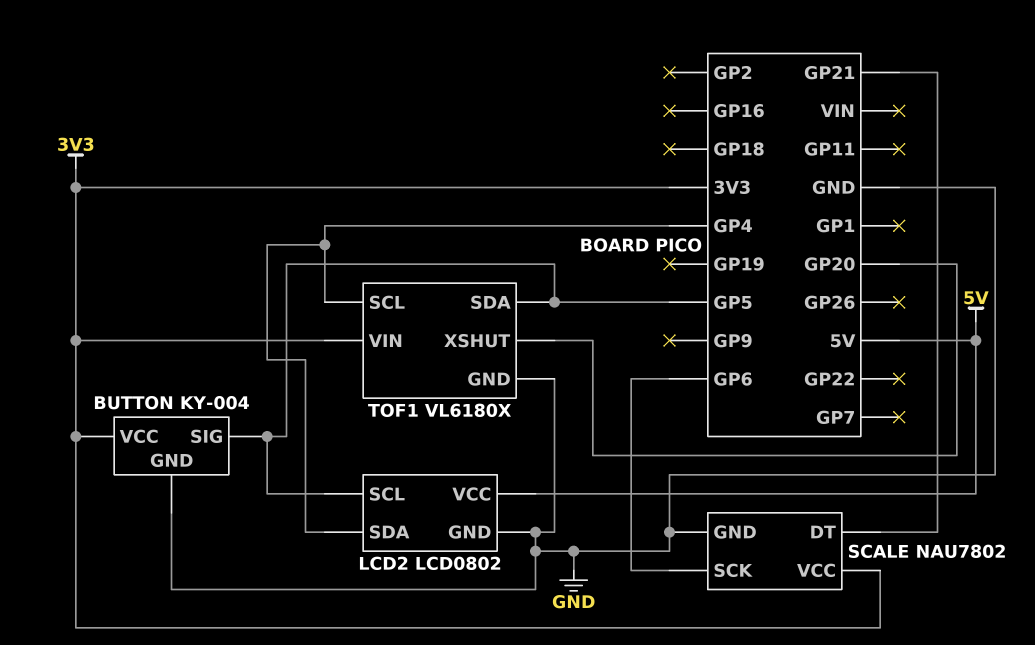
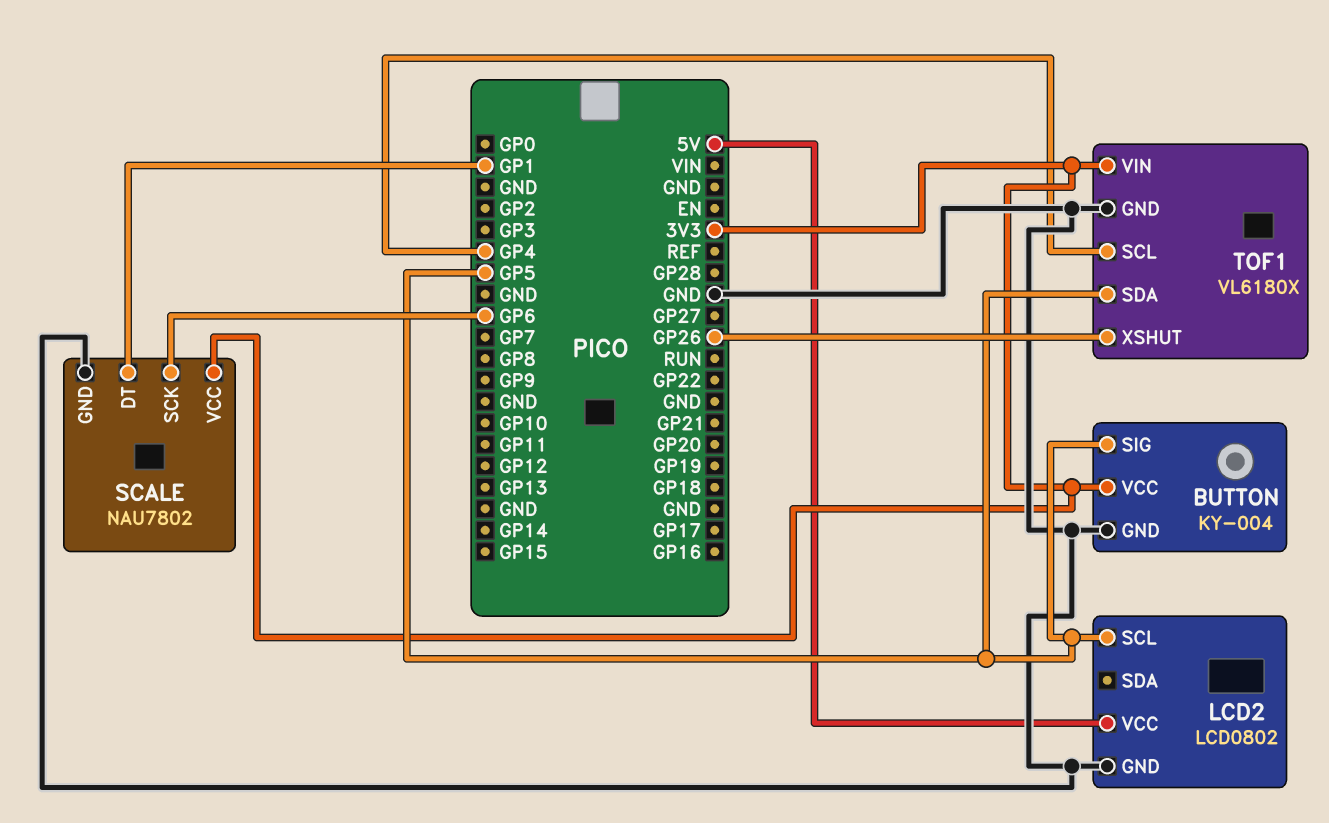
LCD2 pin SDA: GP4 -> none
SCALE pin DT: GP21 -> GP1
TOF1 pin XSHUT: GP20 -> GP26

